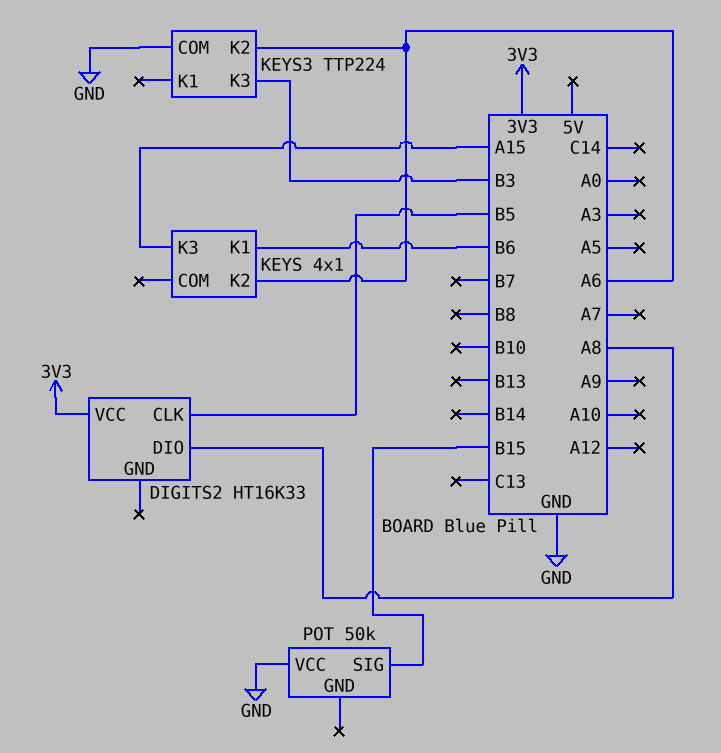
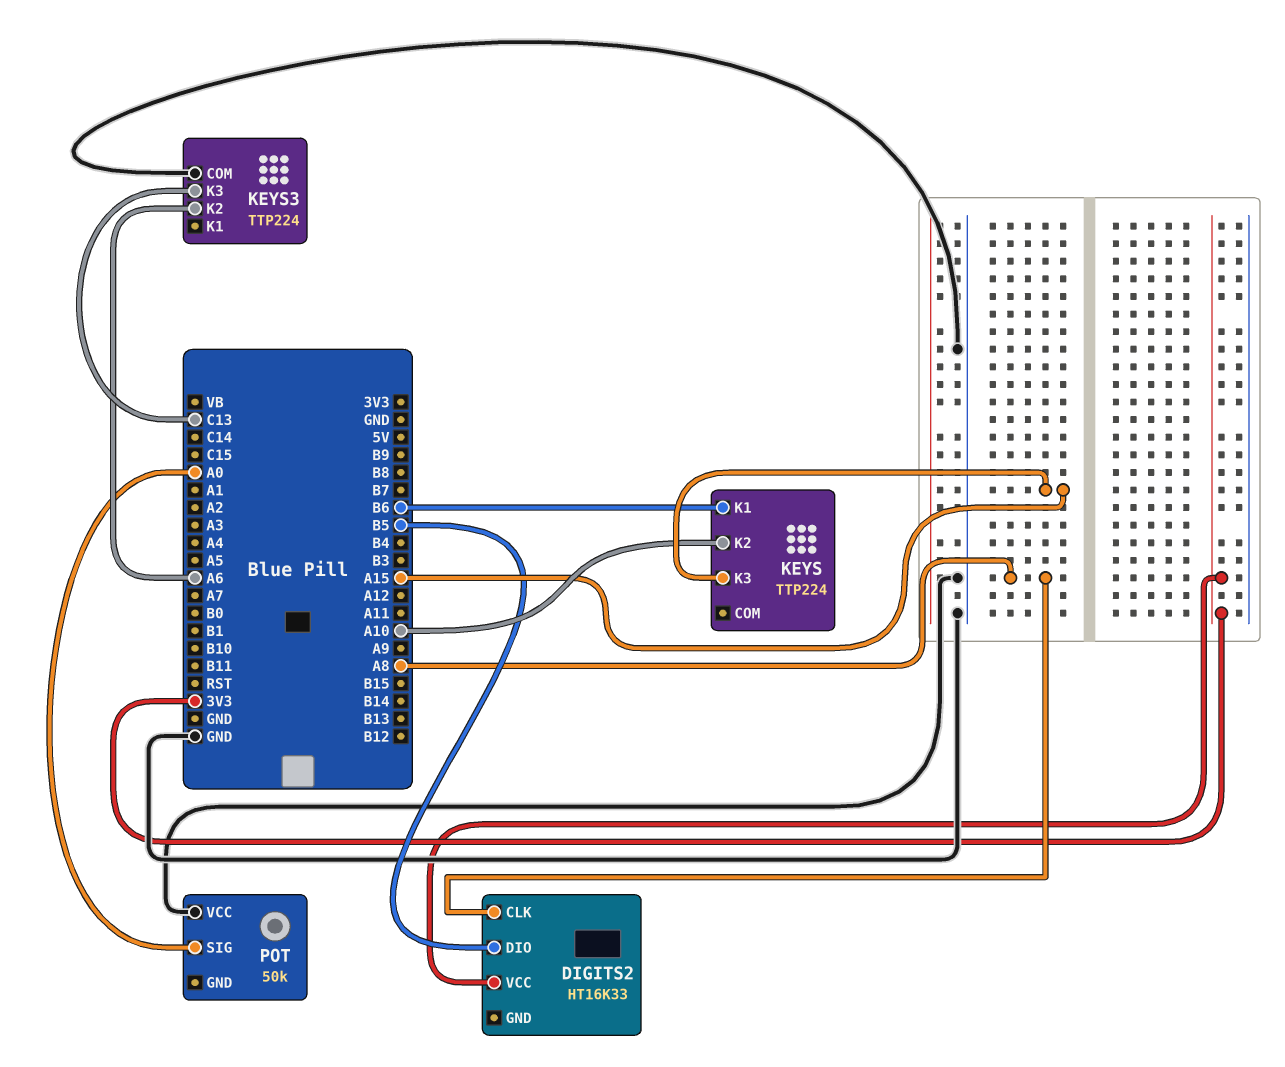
DIGITS2 pin CLK: B5 -> A8
DIGITS2 pin DIO: A8 -> B5
KEYS: 4x1 -> TTP224
KEYS pin K2: A6 -> A10
KEYS3 pin K3: B3 -> C13
POT pin SIG: B15 -> A0

